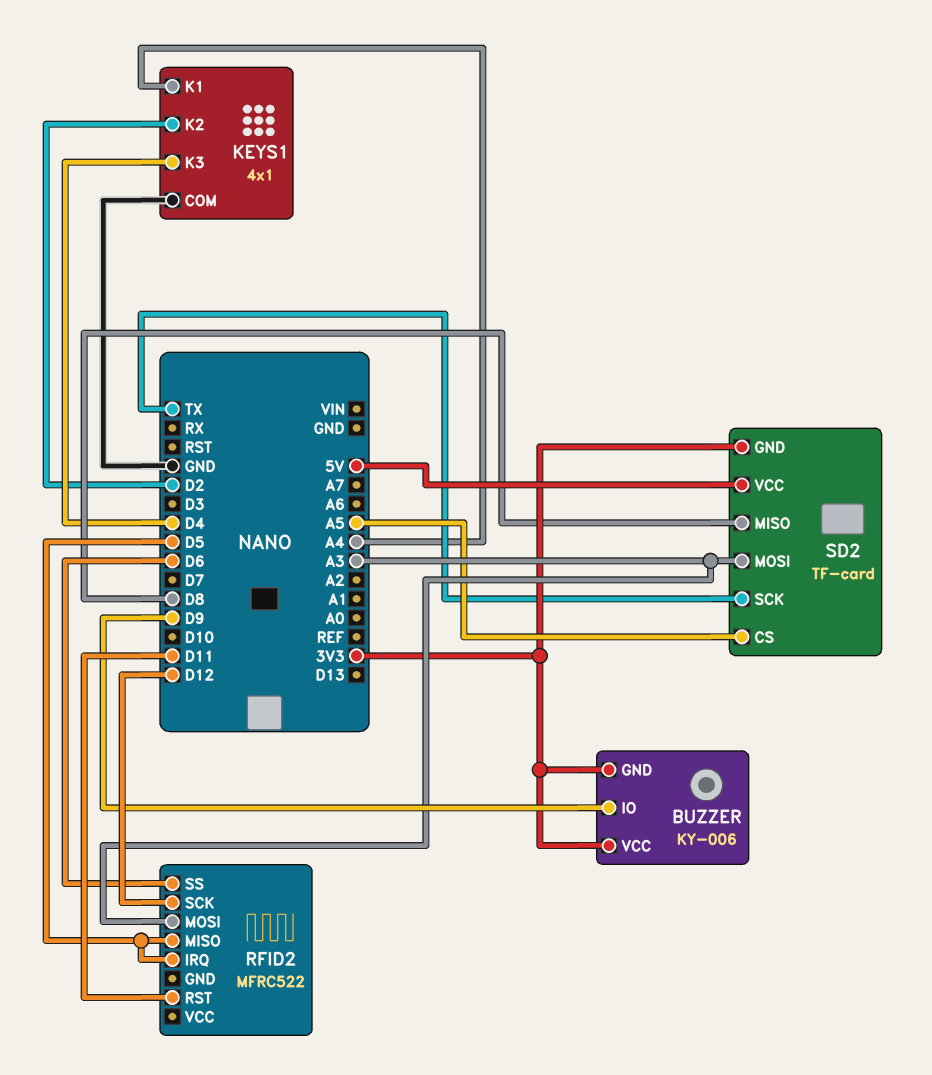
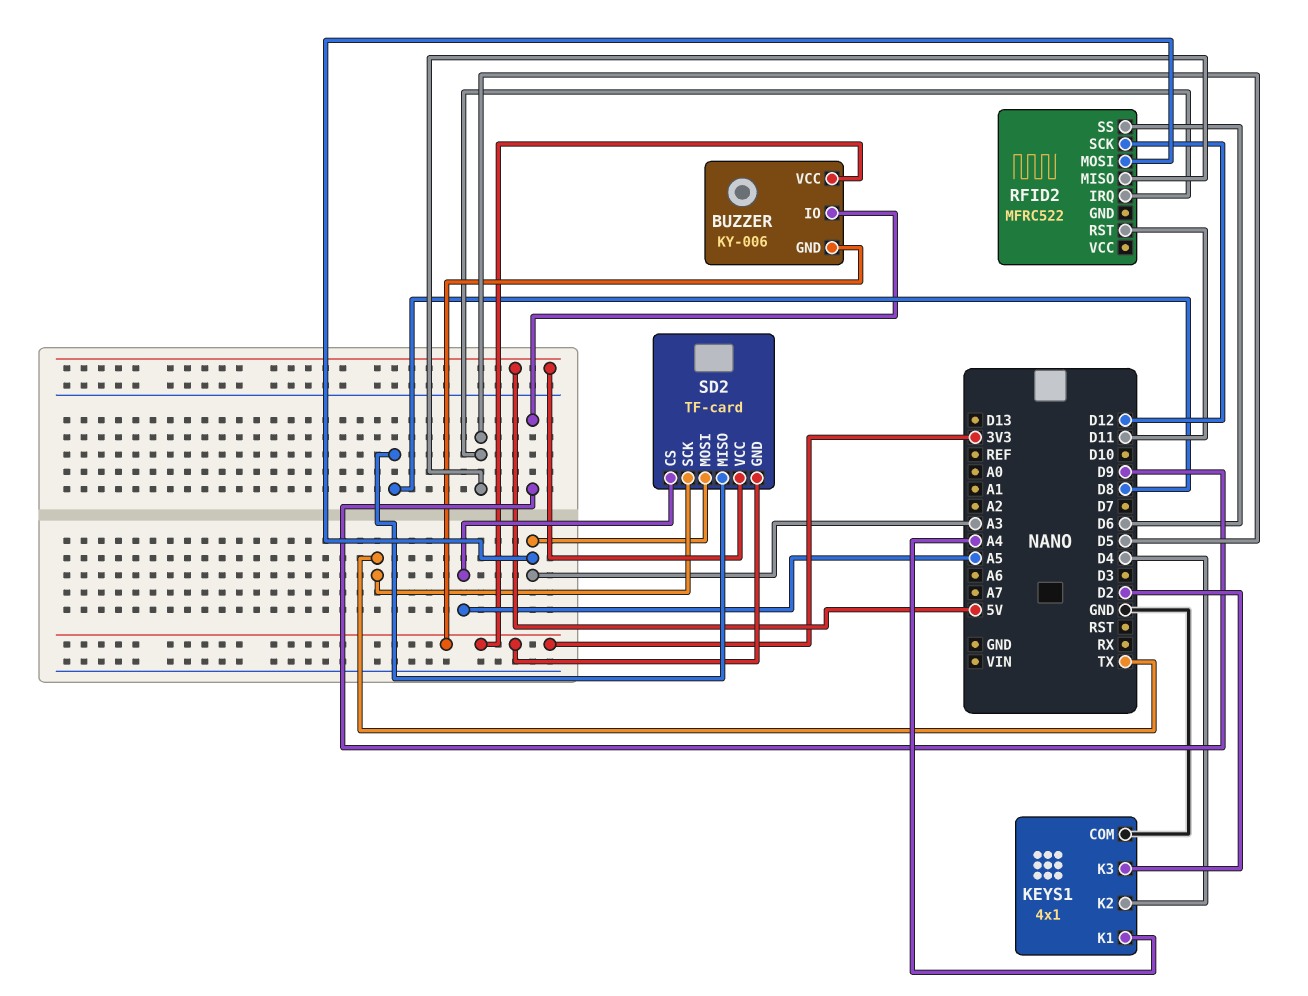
KEYS1 pin K2: D2 -> D4
KEYS1 pin K3: D4 -> D2

